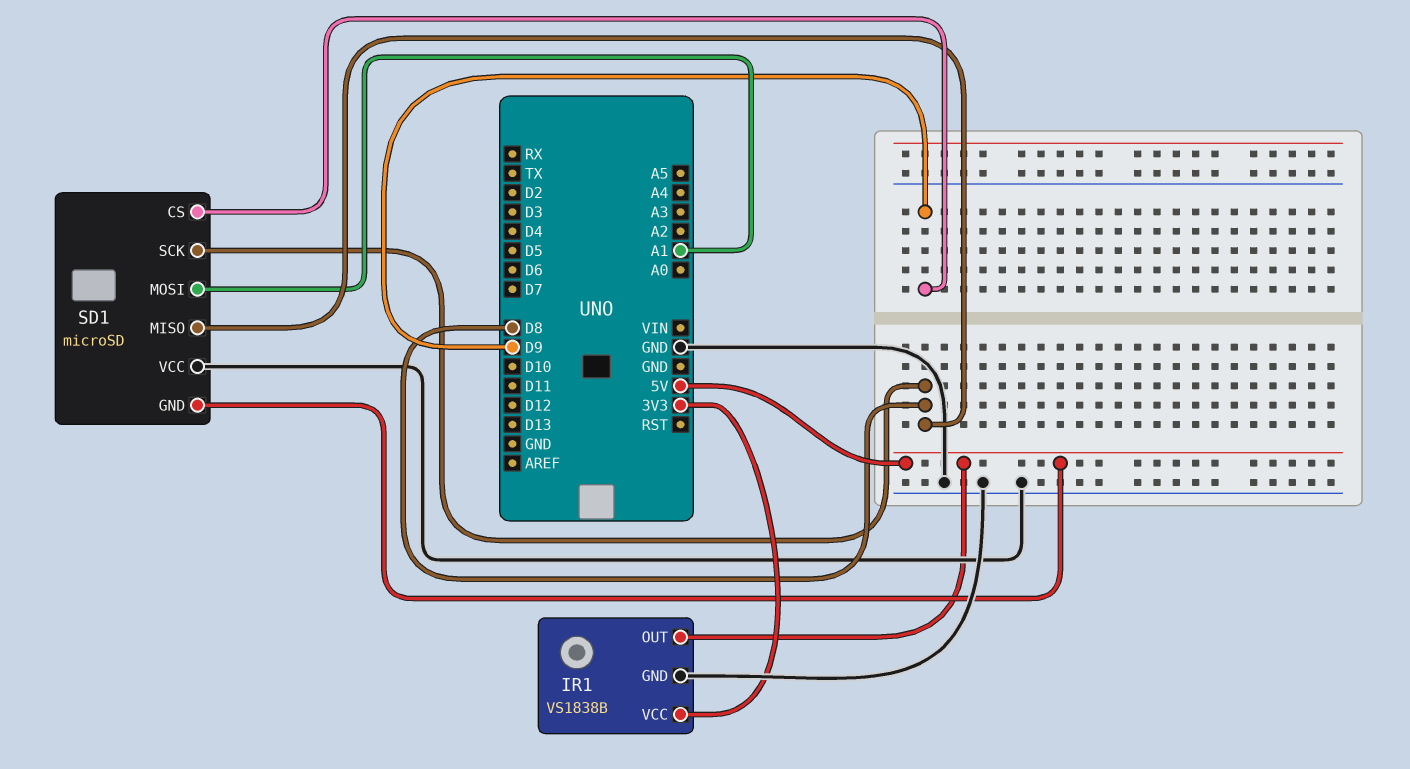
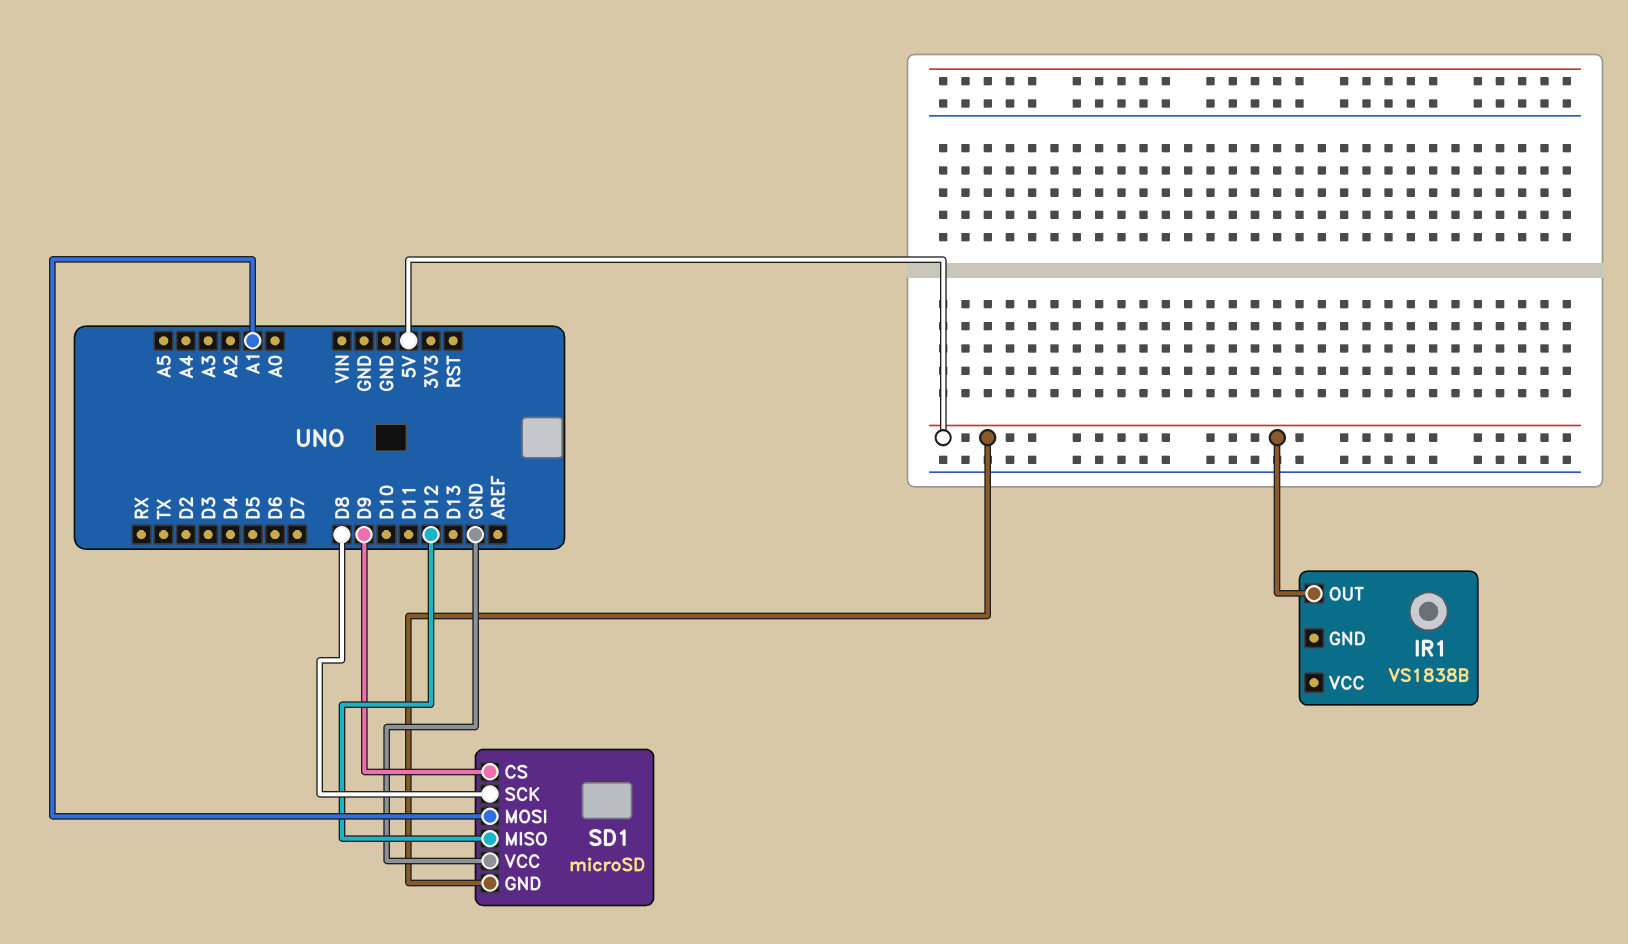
IR1 pin GND: GND -> none
IR1 pin VCC: 3V3 -> none
SD1 pin MISO: D8 -> D12

